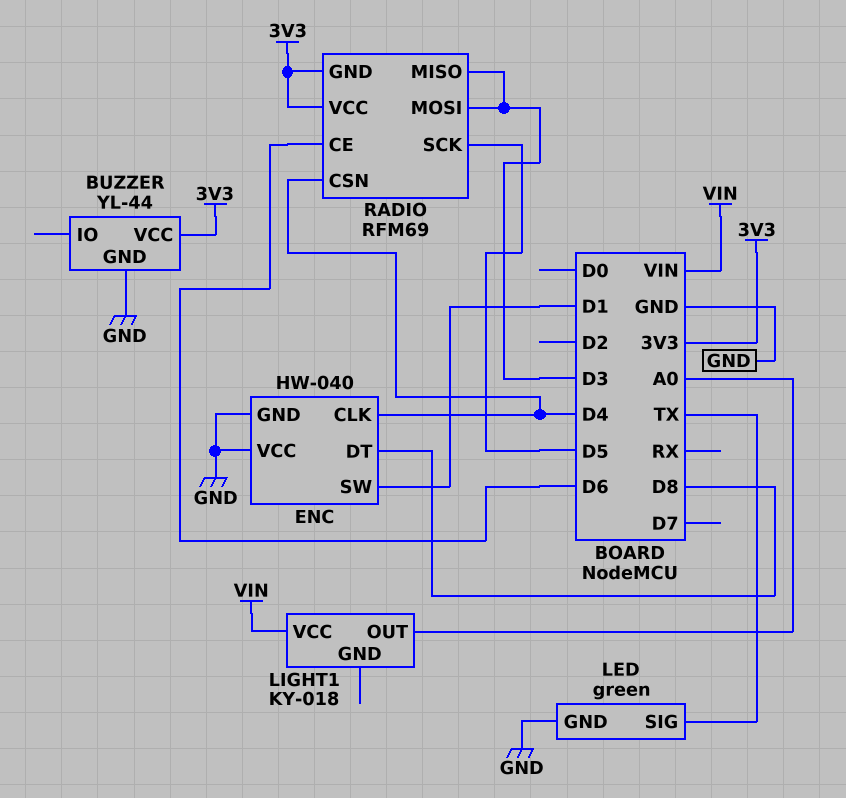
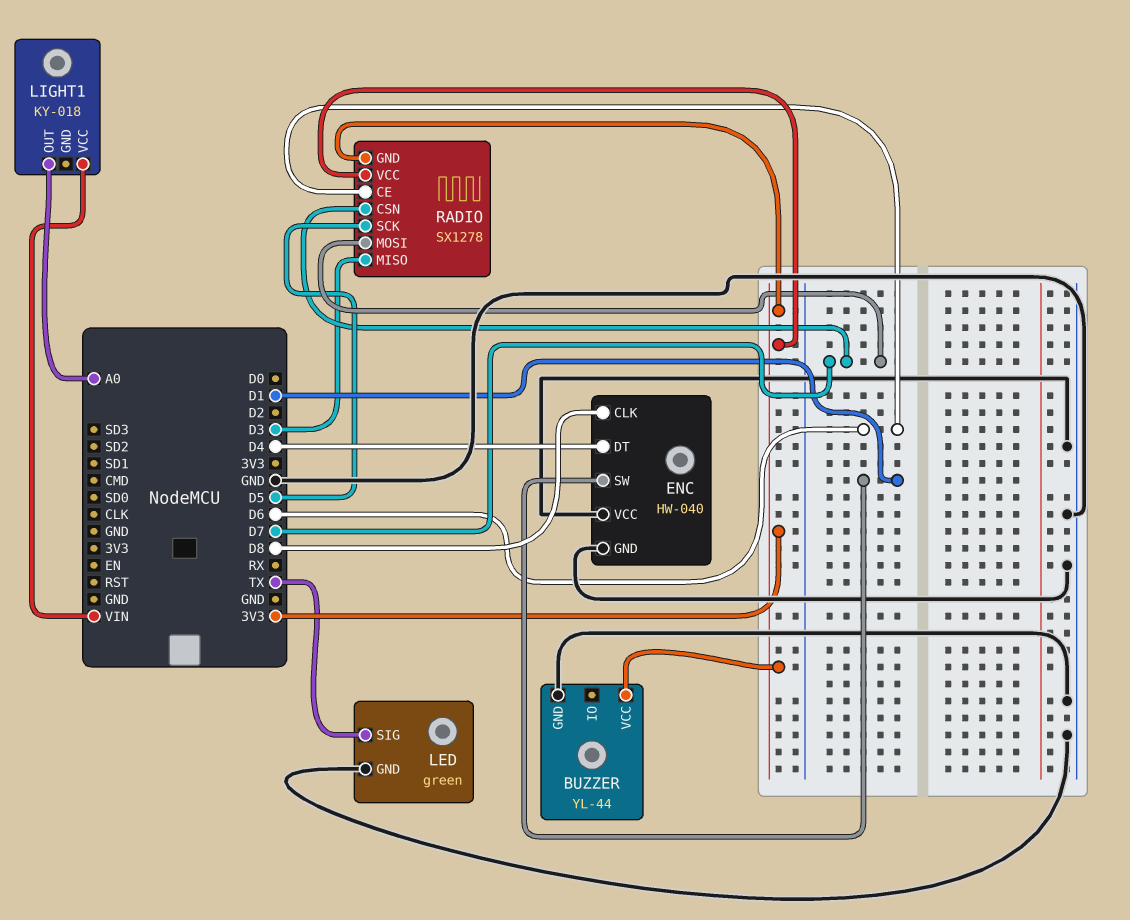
ENC pin CLK: D4 -> D8
ENC pin DT: D8 -> D4
RADIO: RFM69 -> SX1278
RADIO pin CSN: D4 -> D7
RADIO pin MOSI: D3 -> D7

